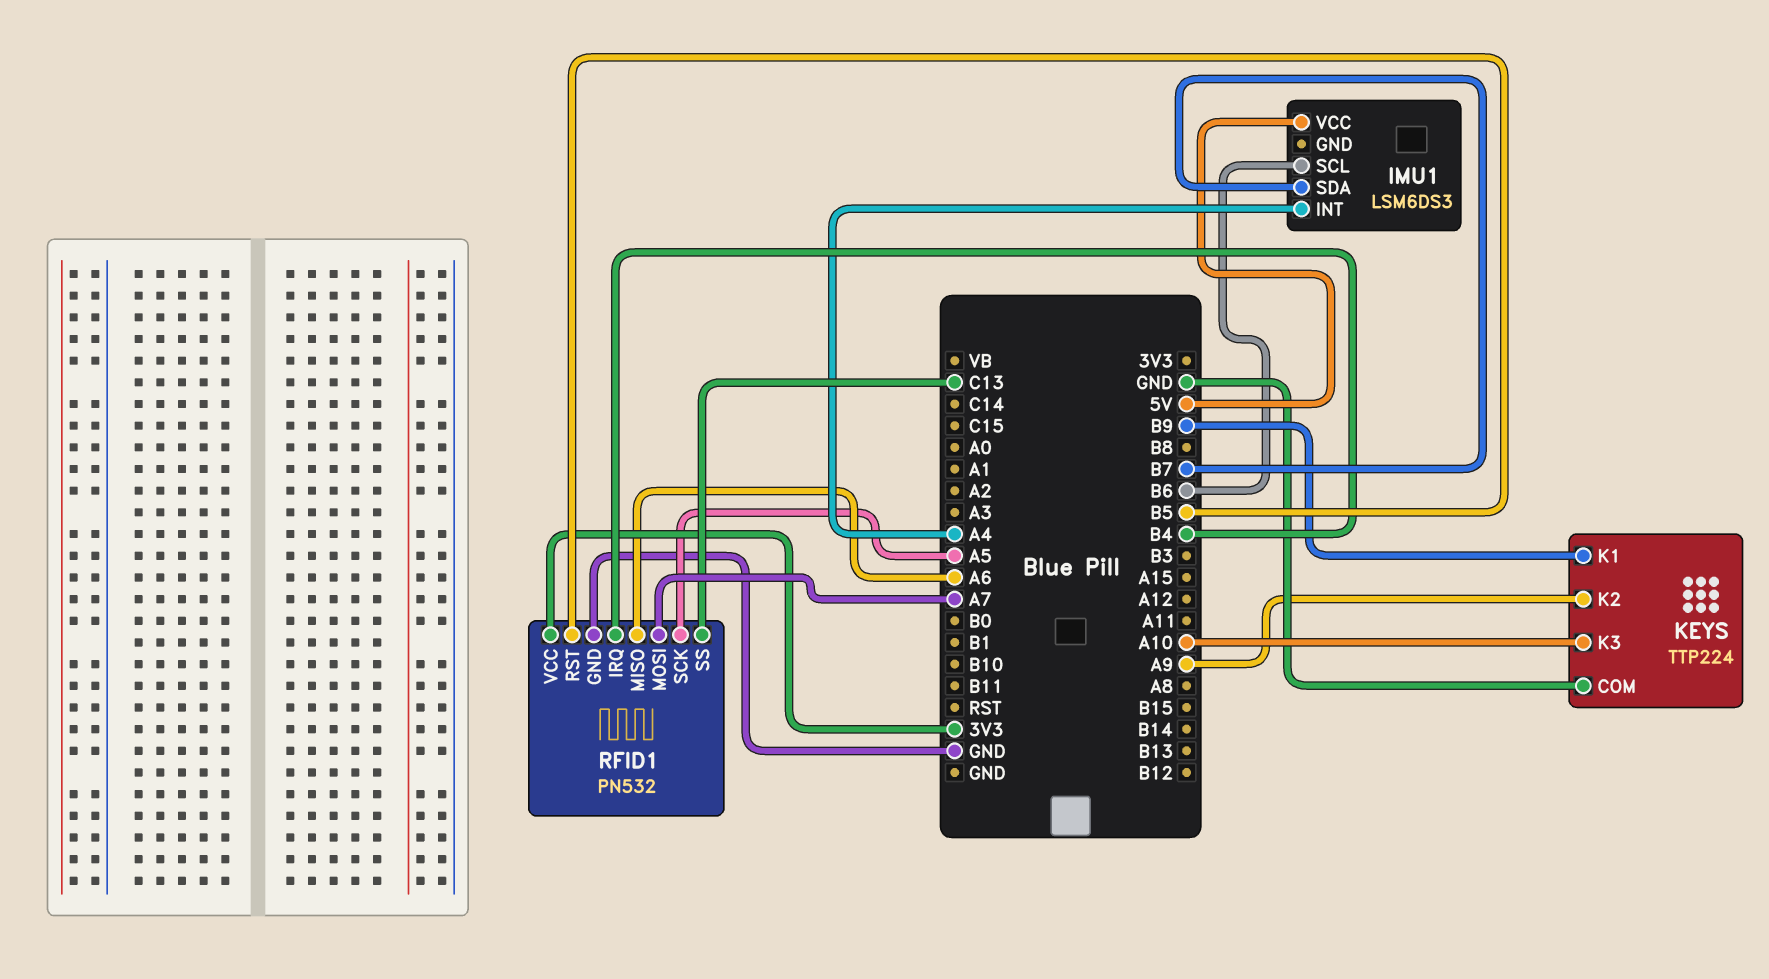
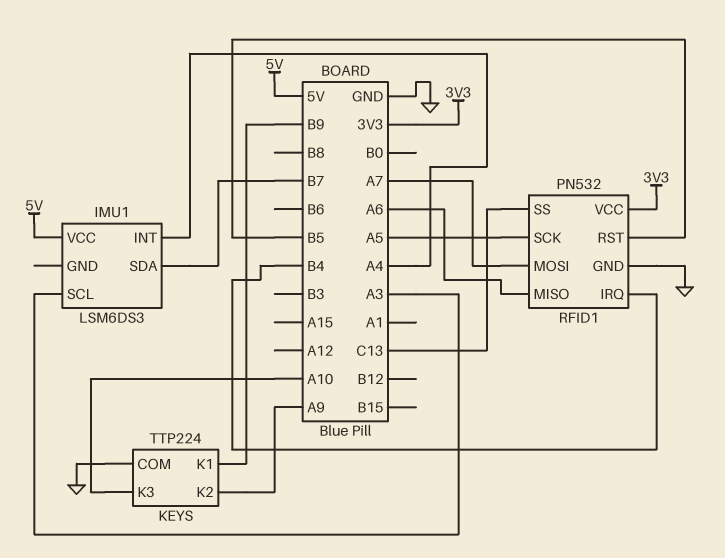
IMU1 pin SCL: B6 -> A3

